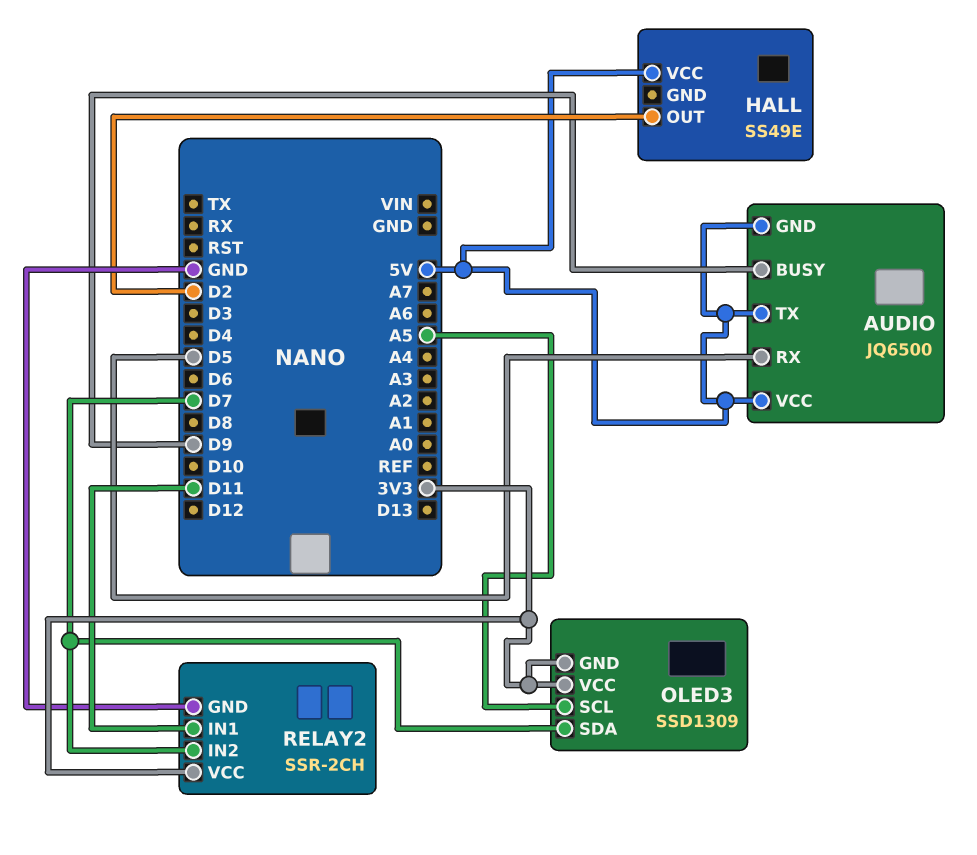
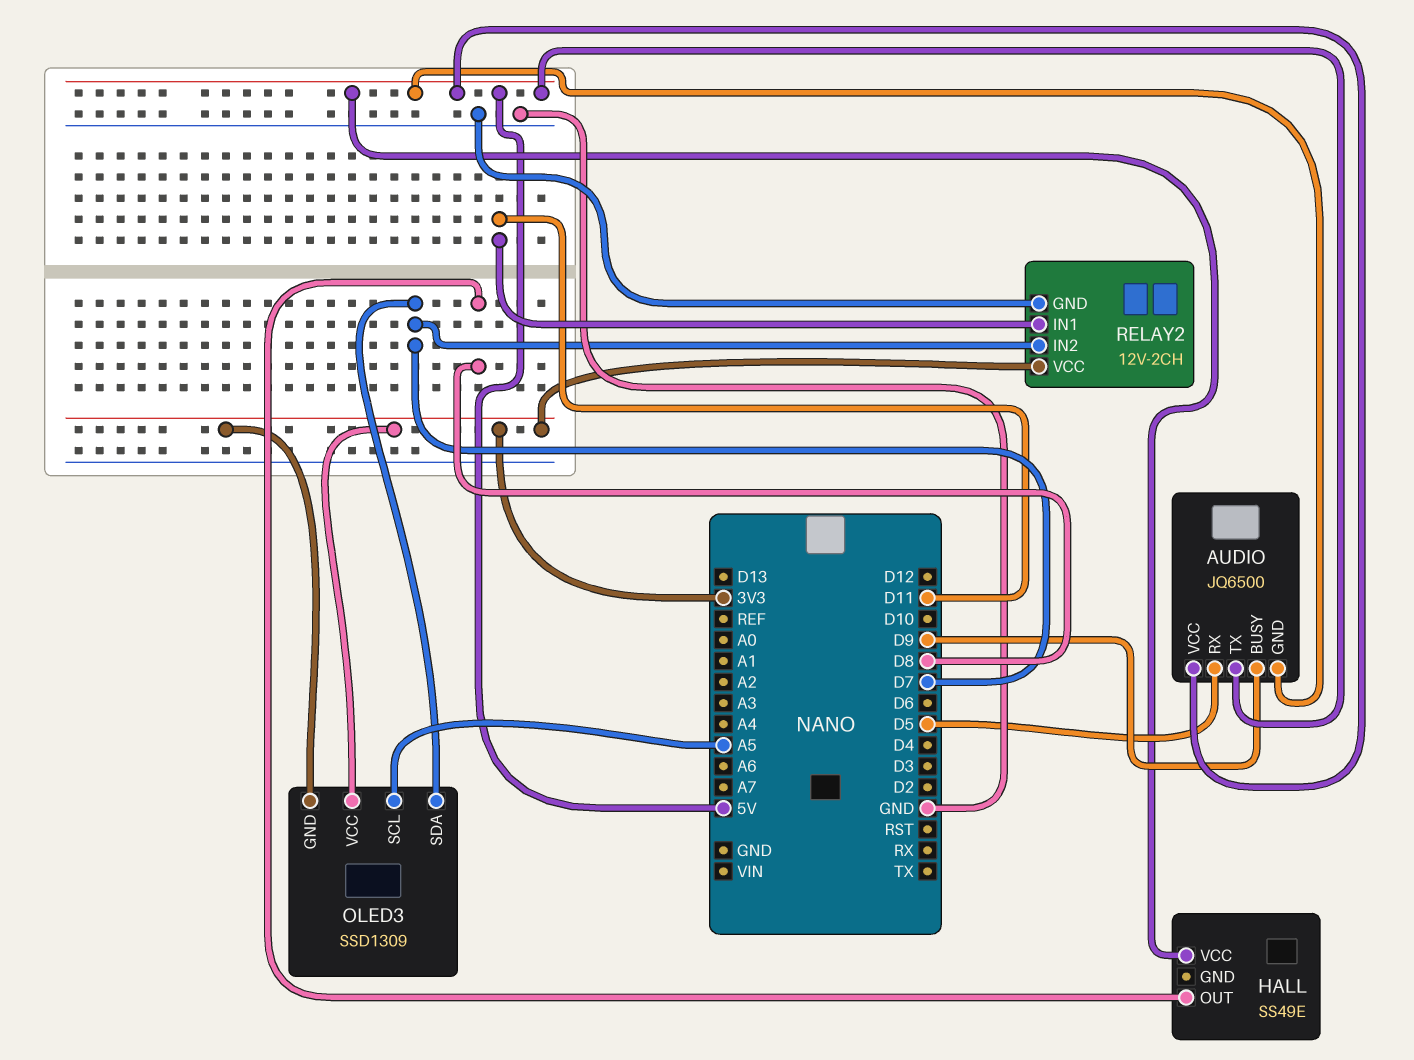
HALL pin OUT: D2 -> D8
RELAY2: SSR-2CH -> 12V-2CH

